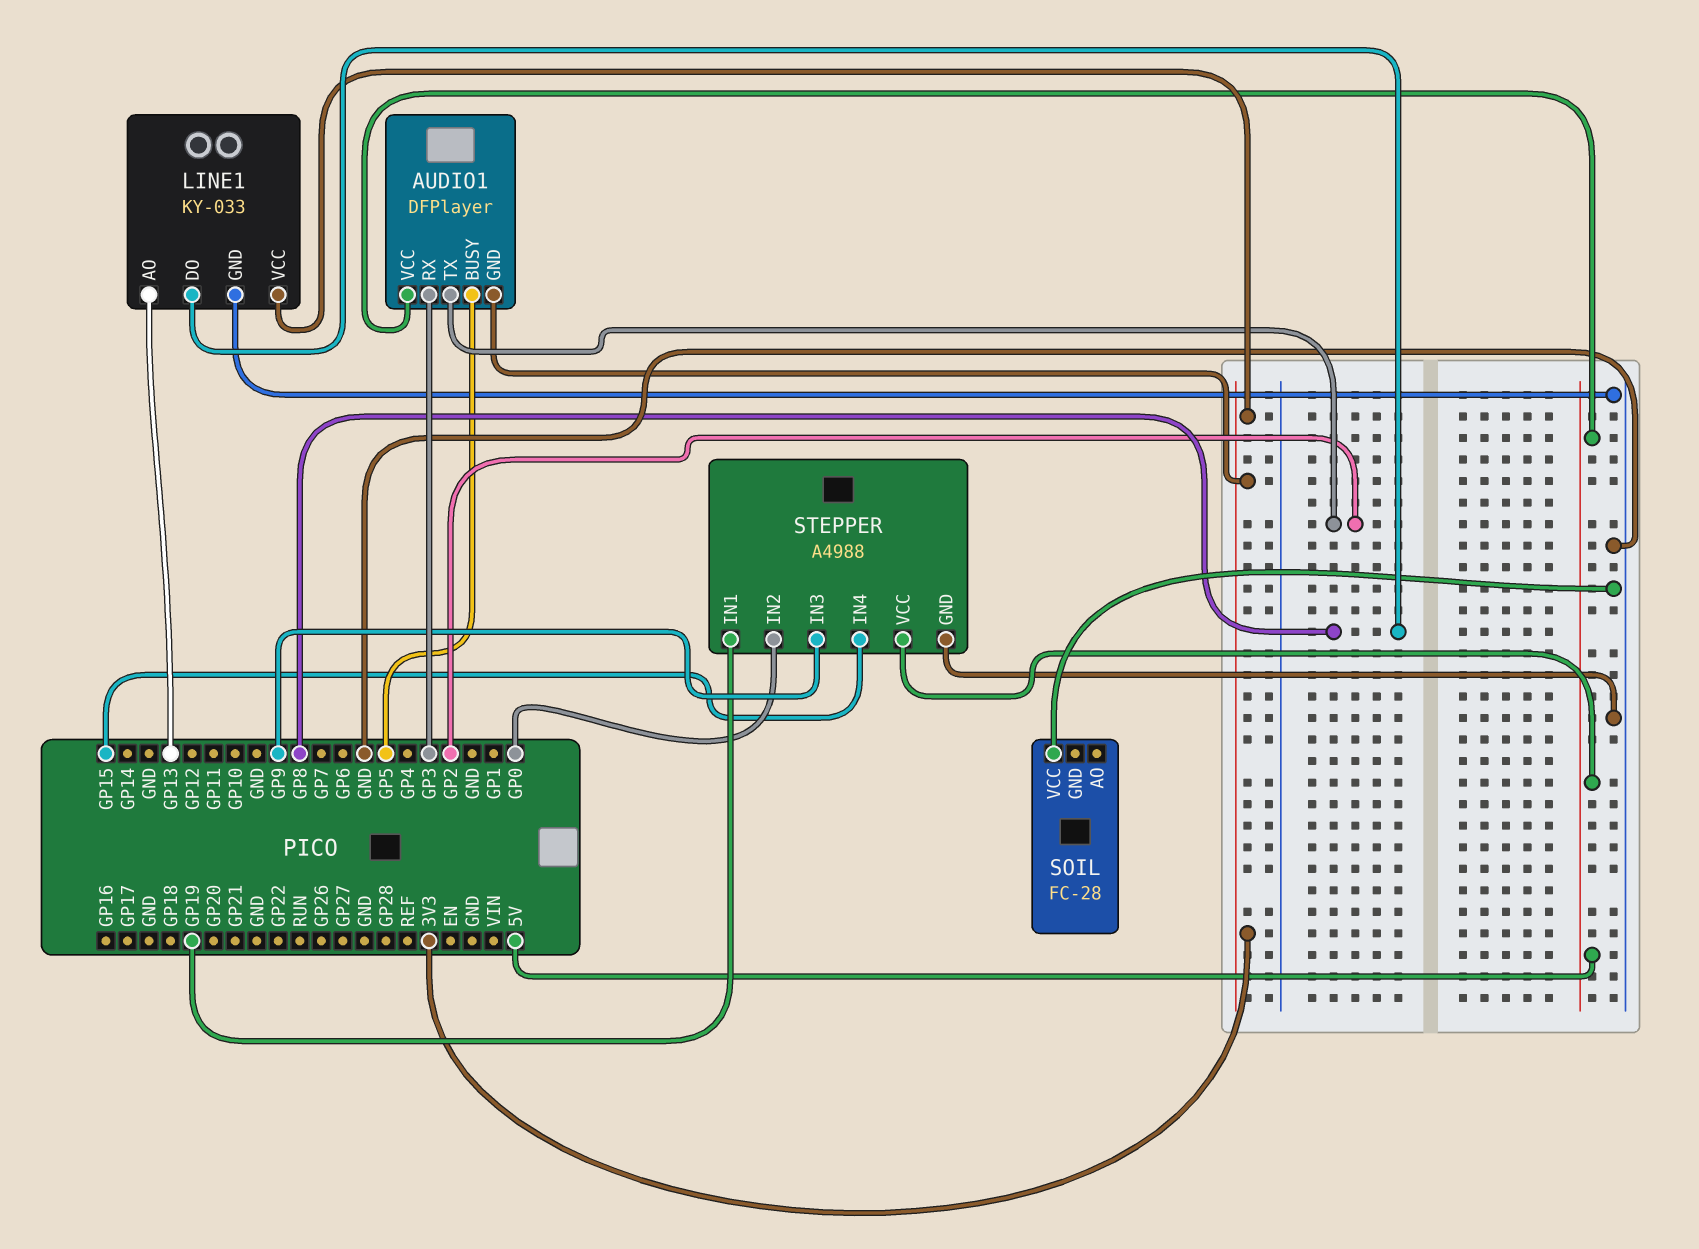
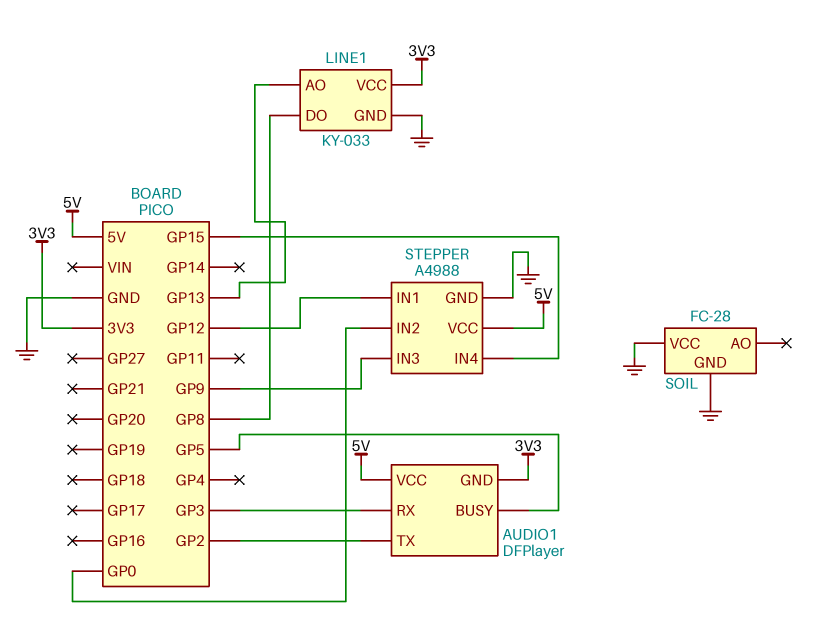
SOIL pin GND: none -> GND
STEPPER pin IN1: GP19 -> GP12

